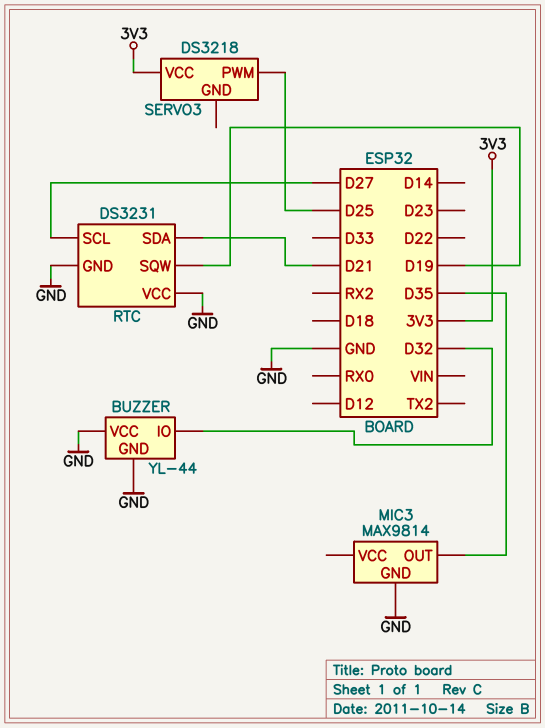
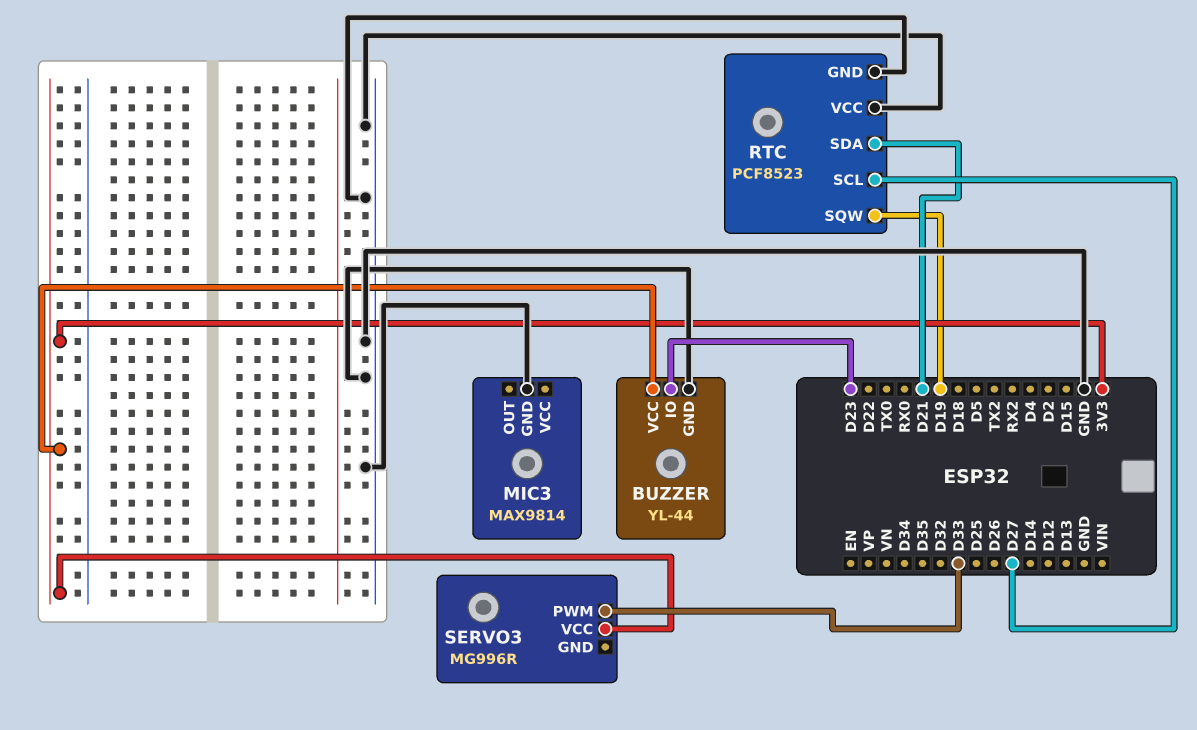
BUZZER pin IO: D32 -> D23
BUZZER pin VCC: GND -> 3V3
MIC3 pin OUT: D35 -> none
RTC: DS3231 -> PCF8523
SERVO3: DS3218 -> MG996R
SERVO3 pin PWM: D25 -> D33

